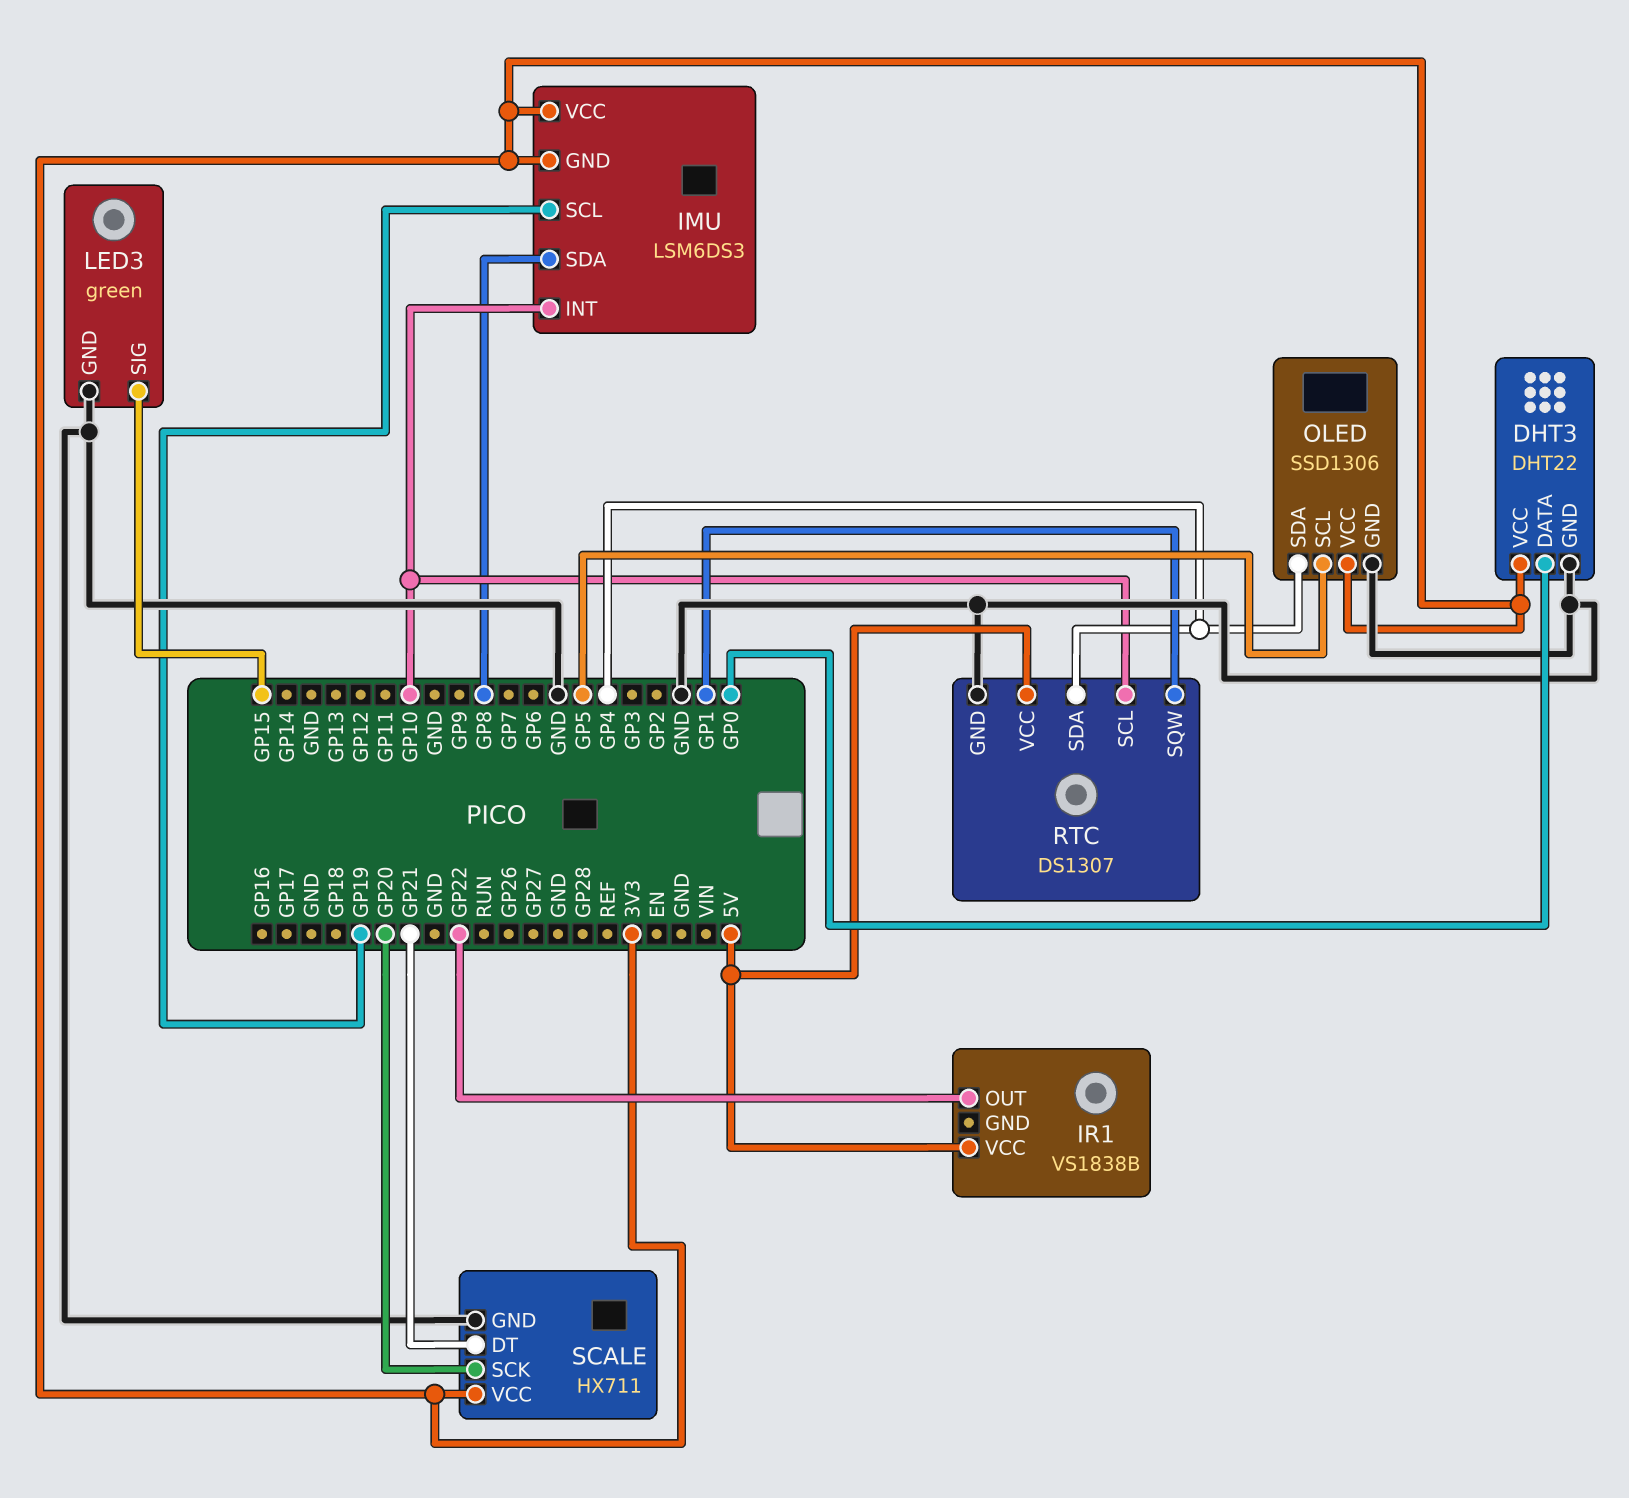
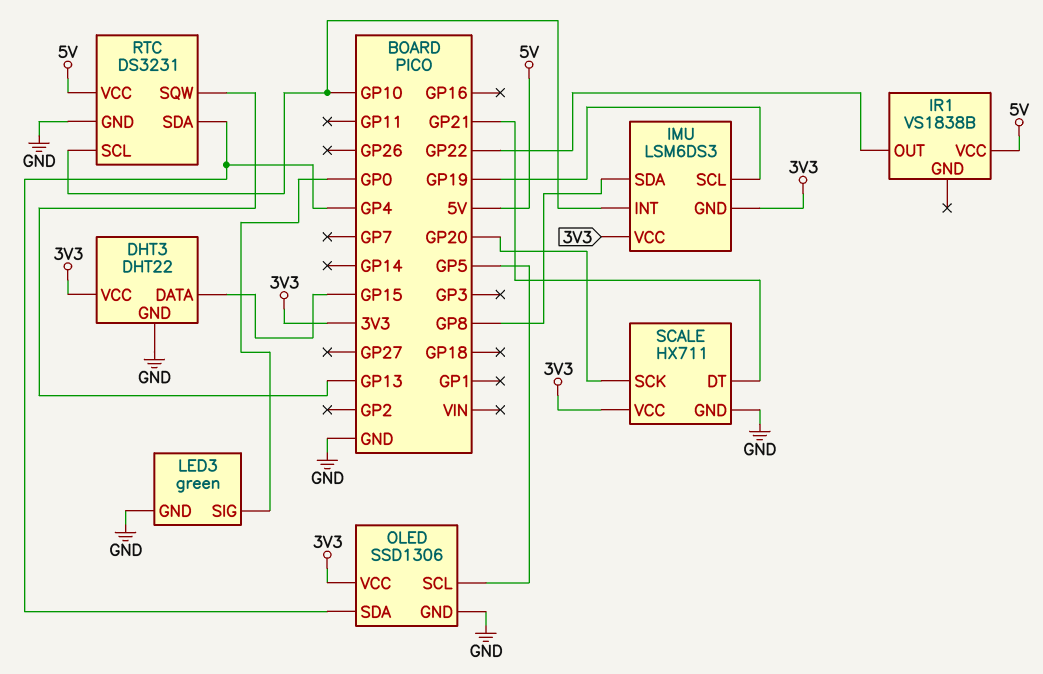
DHT3 pin DATA: GP0 -> GP15
LED3 pin SIG: GP15 -> GP0
RTC: DS1307 -> DS3231
RTC pin SQW: GP1 -> GP13

